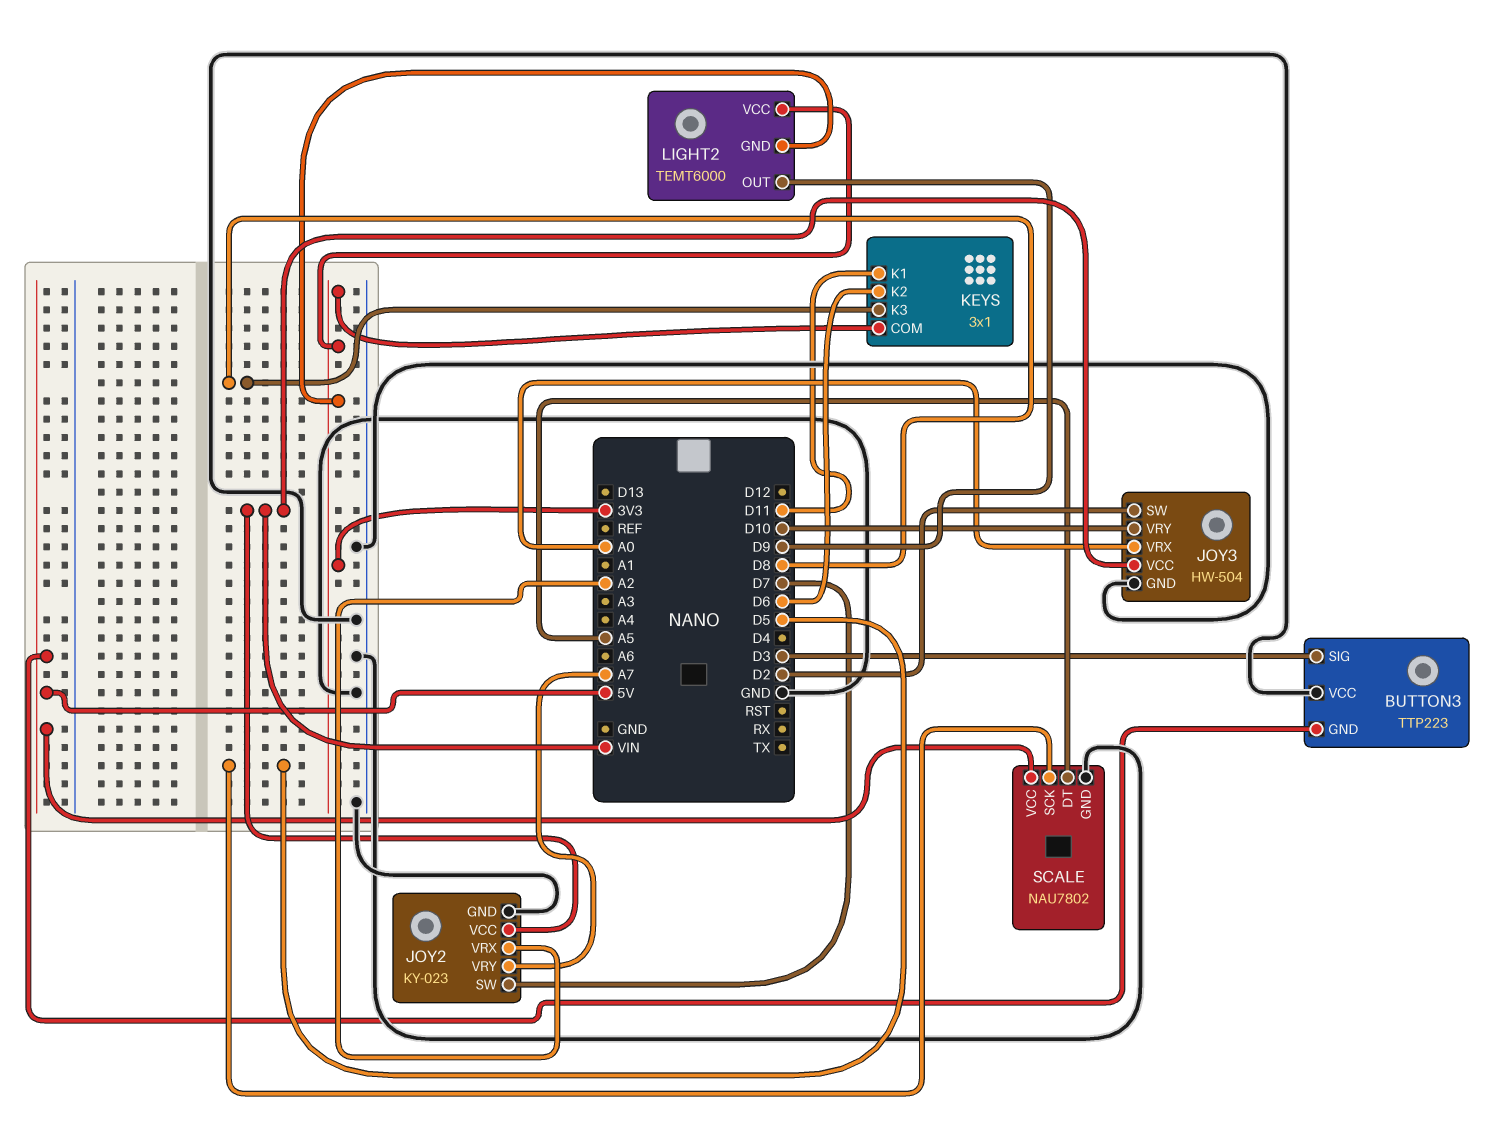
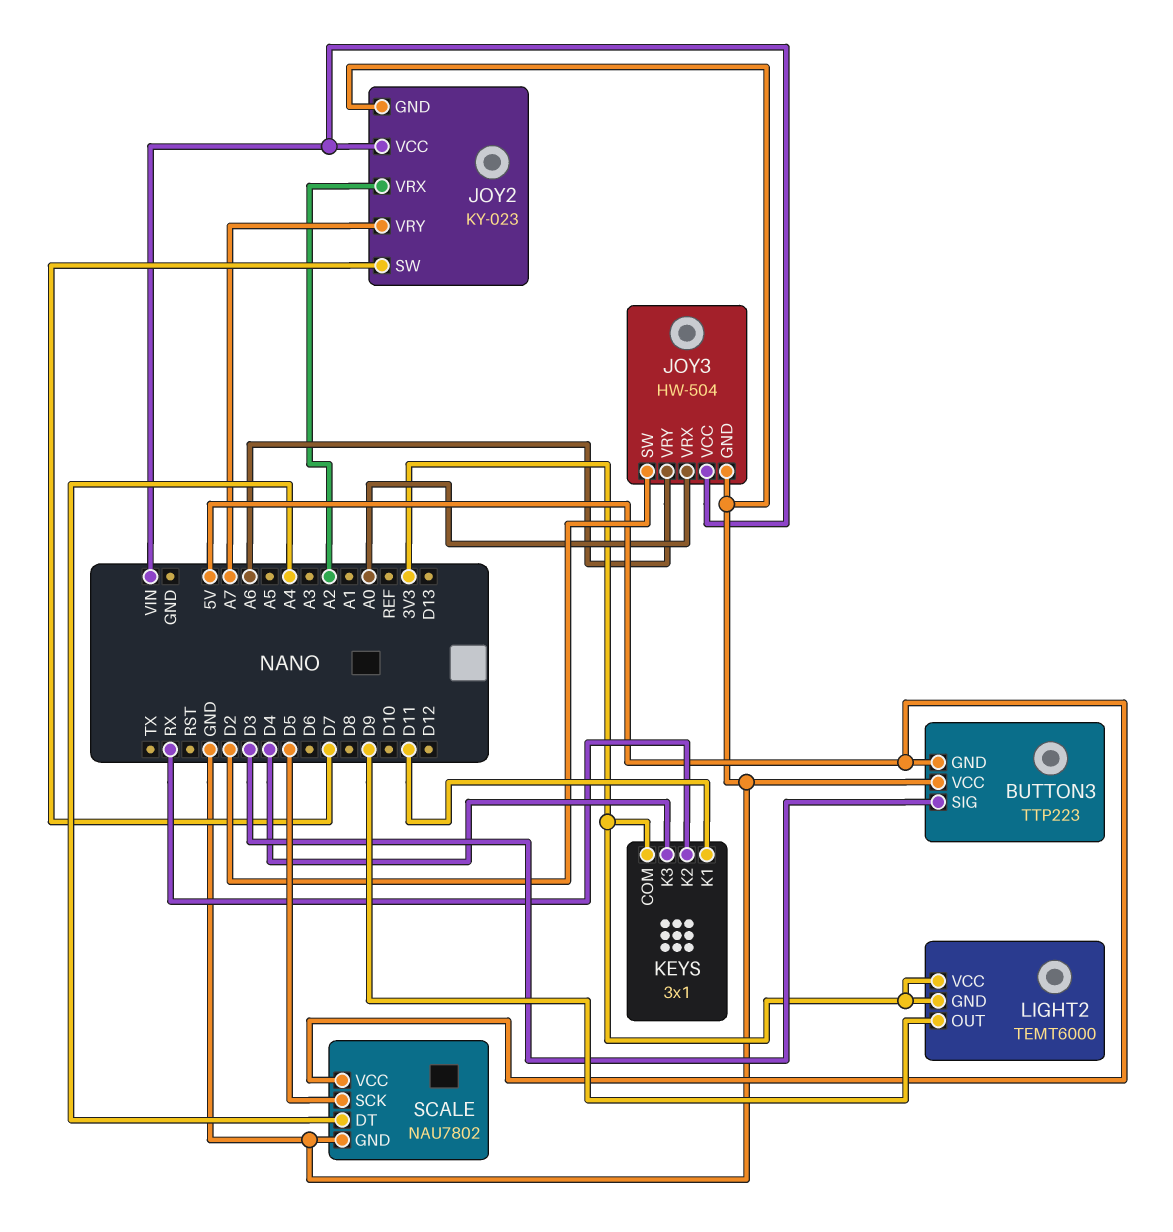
JOY3 pin VRY: D10 -> A6
KEYS pin K2: D6 -> RX
KEYS pin K3: D8 -> D4
SCALE pin DT: A5 -> A4

